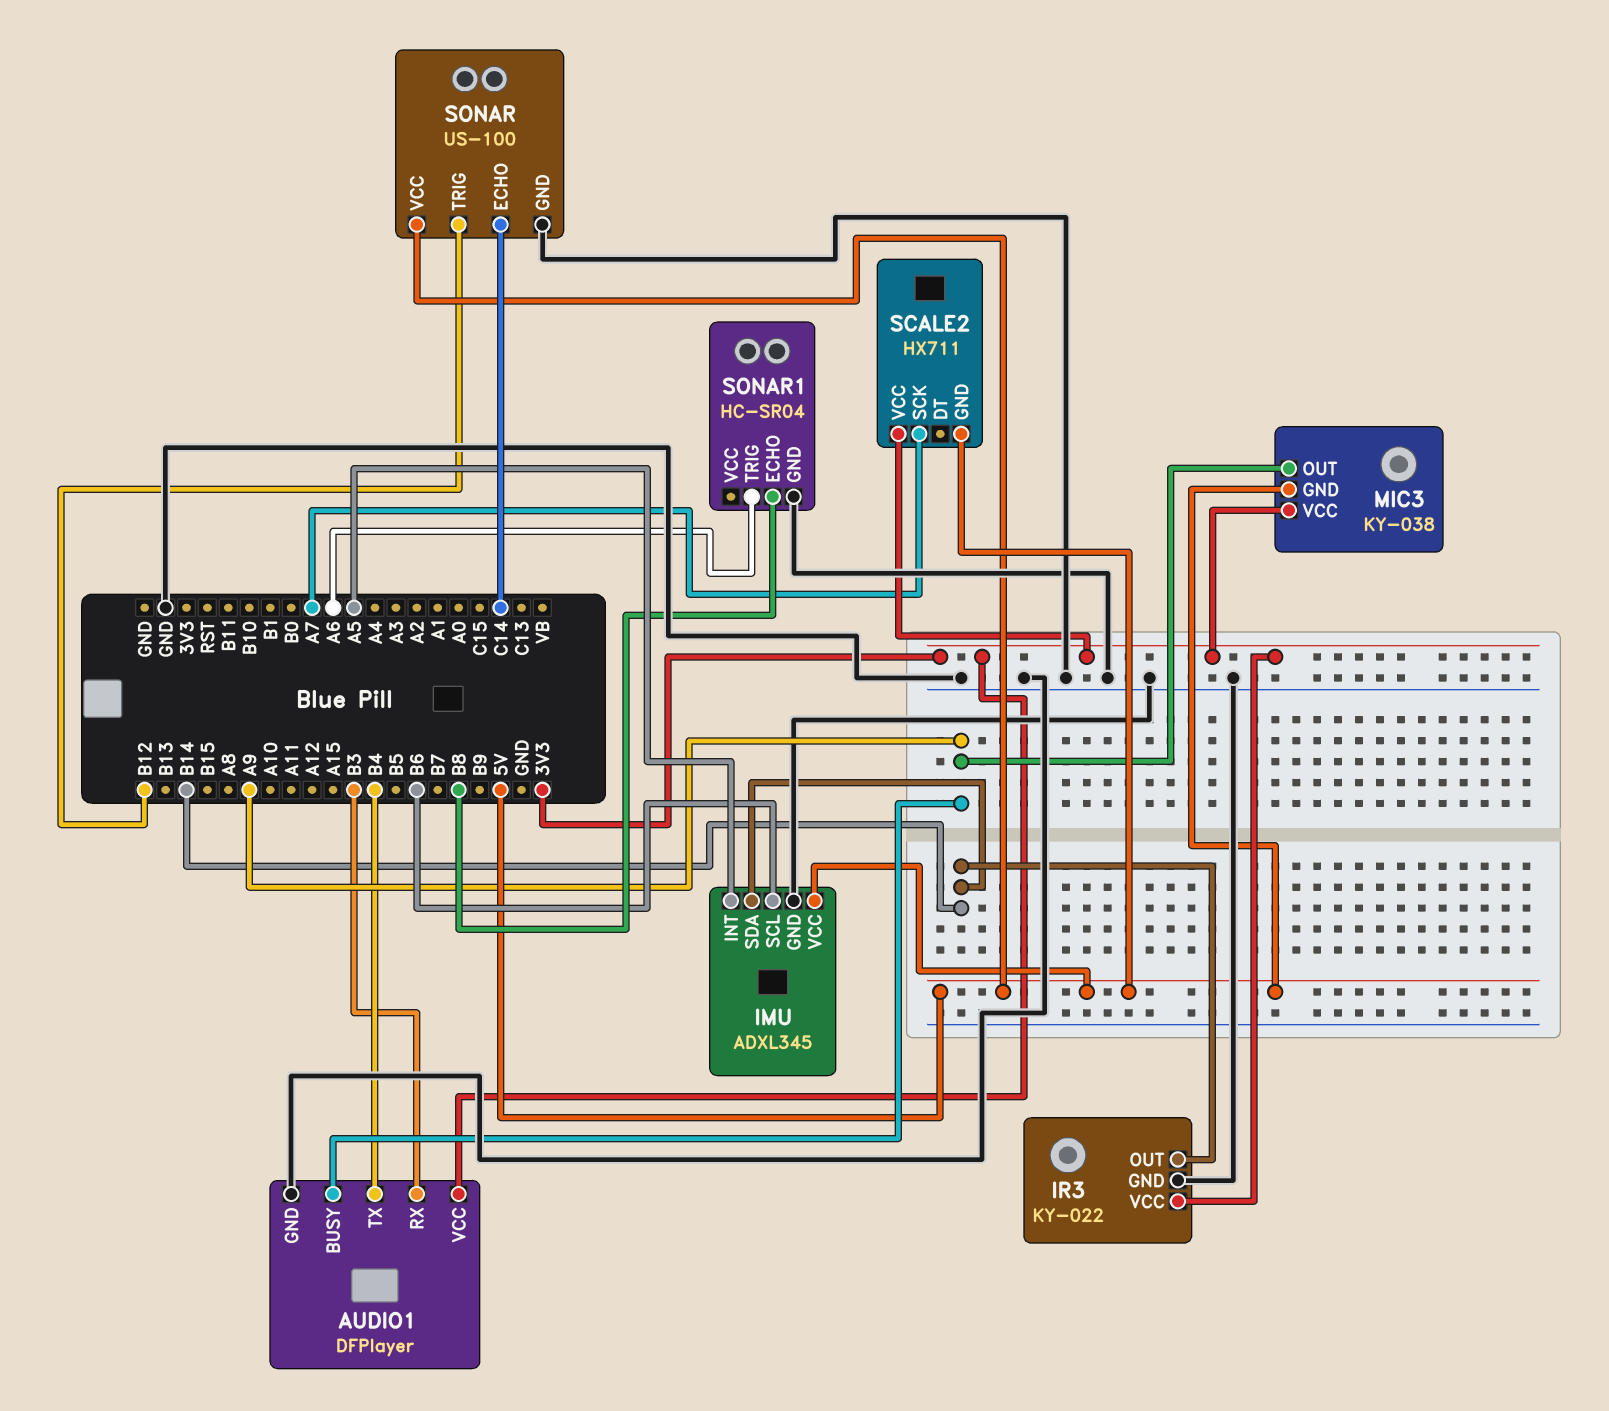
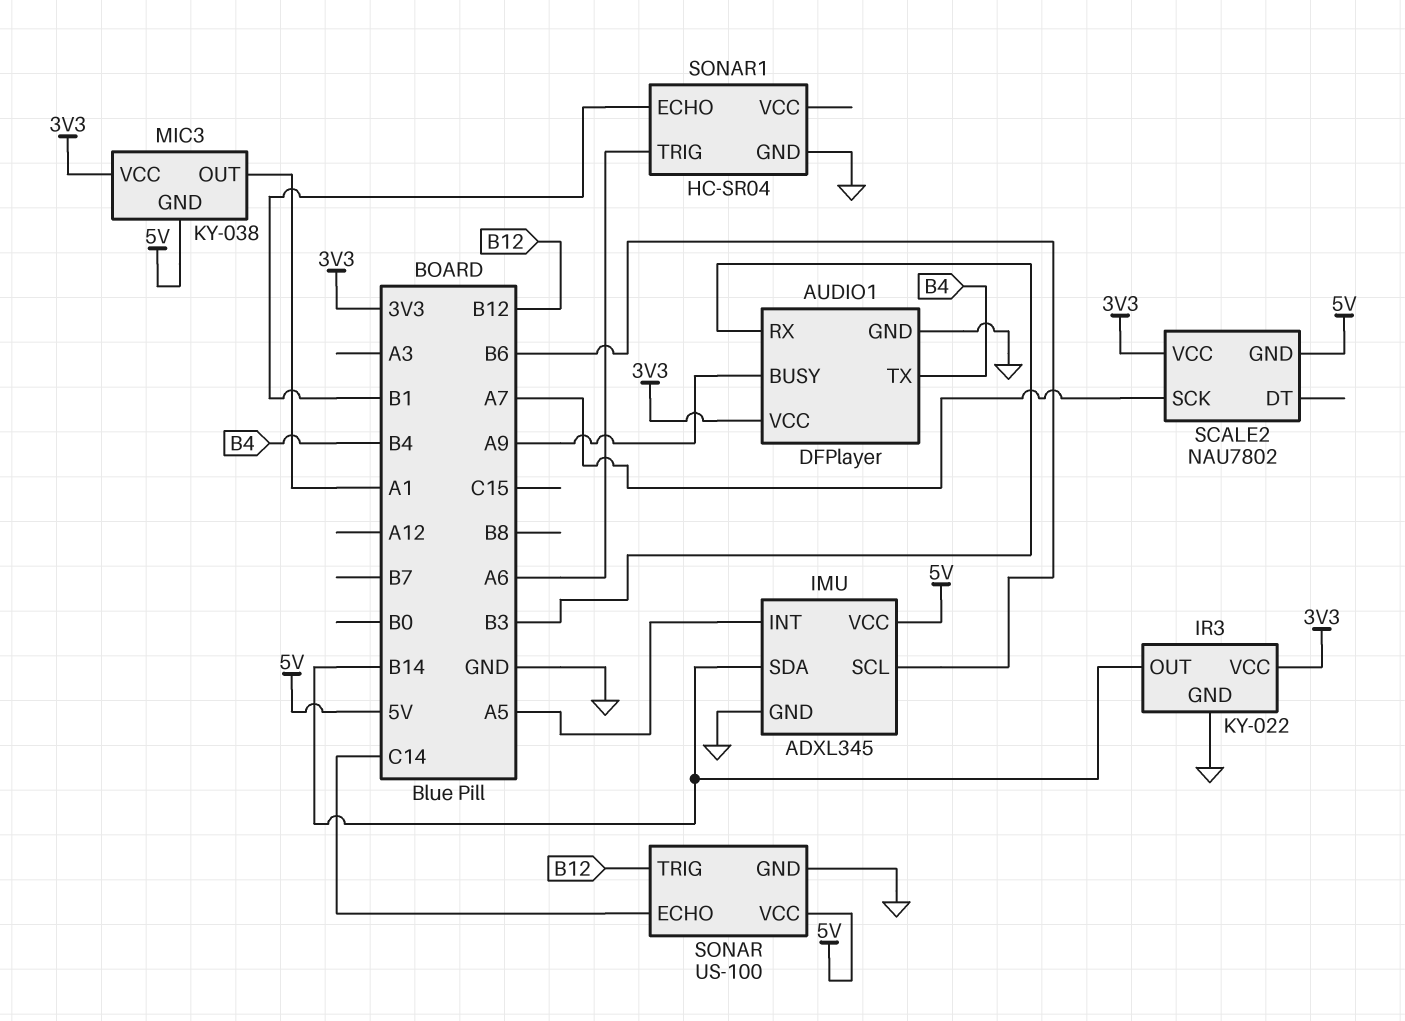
MIC3 pin OUT: A9 -> A1
SCALE2: HX711 -> NAU7802
SONAR1 pin ECHO: B8 -> B1

